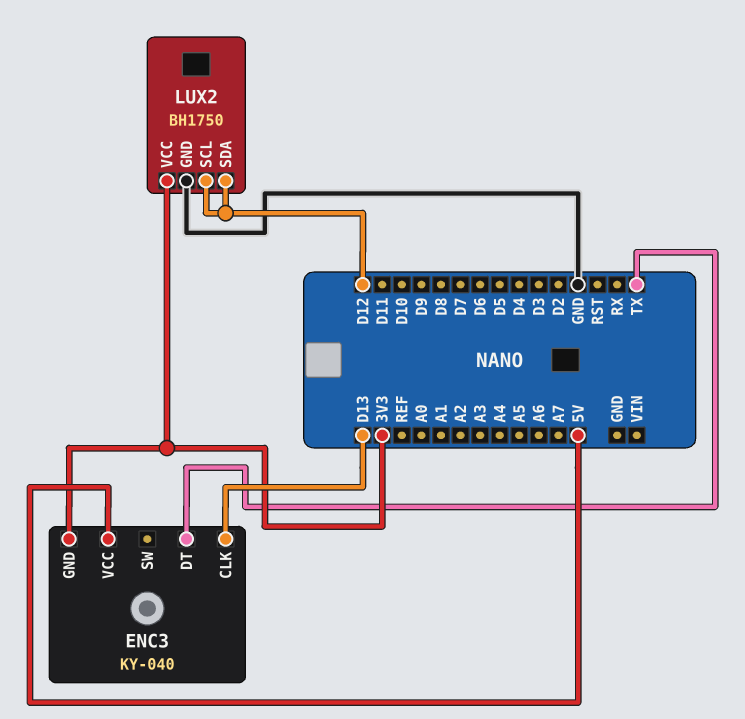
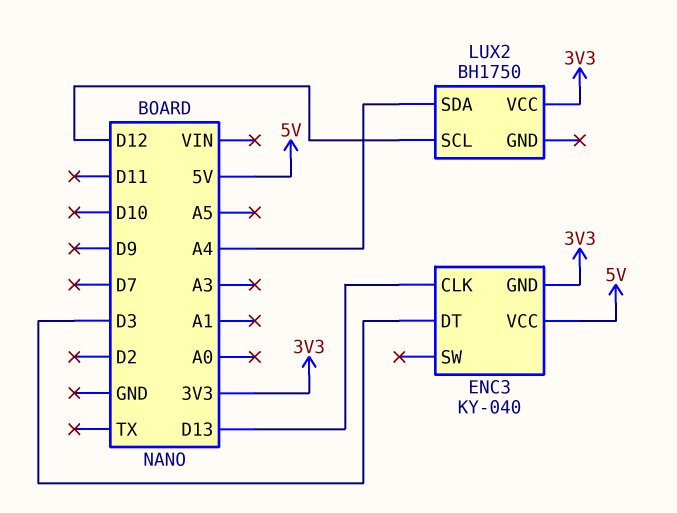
ENC3 pin DT: TX -> D3
LUX2 pin GND: GND -> none
LUX2 pin SDA: D12 -> A4

